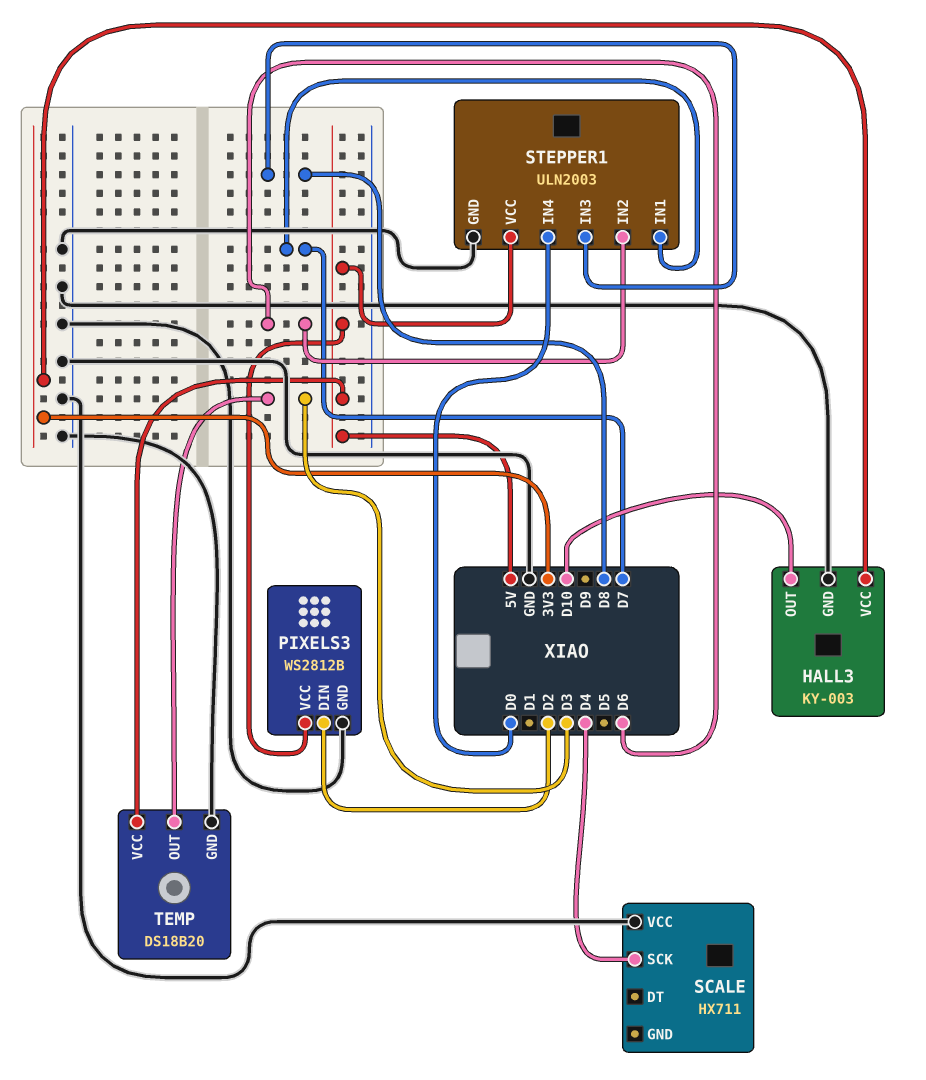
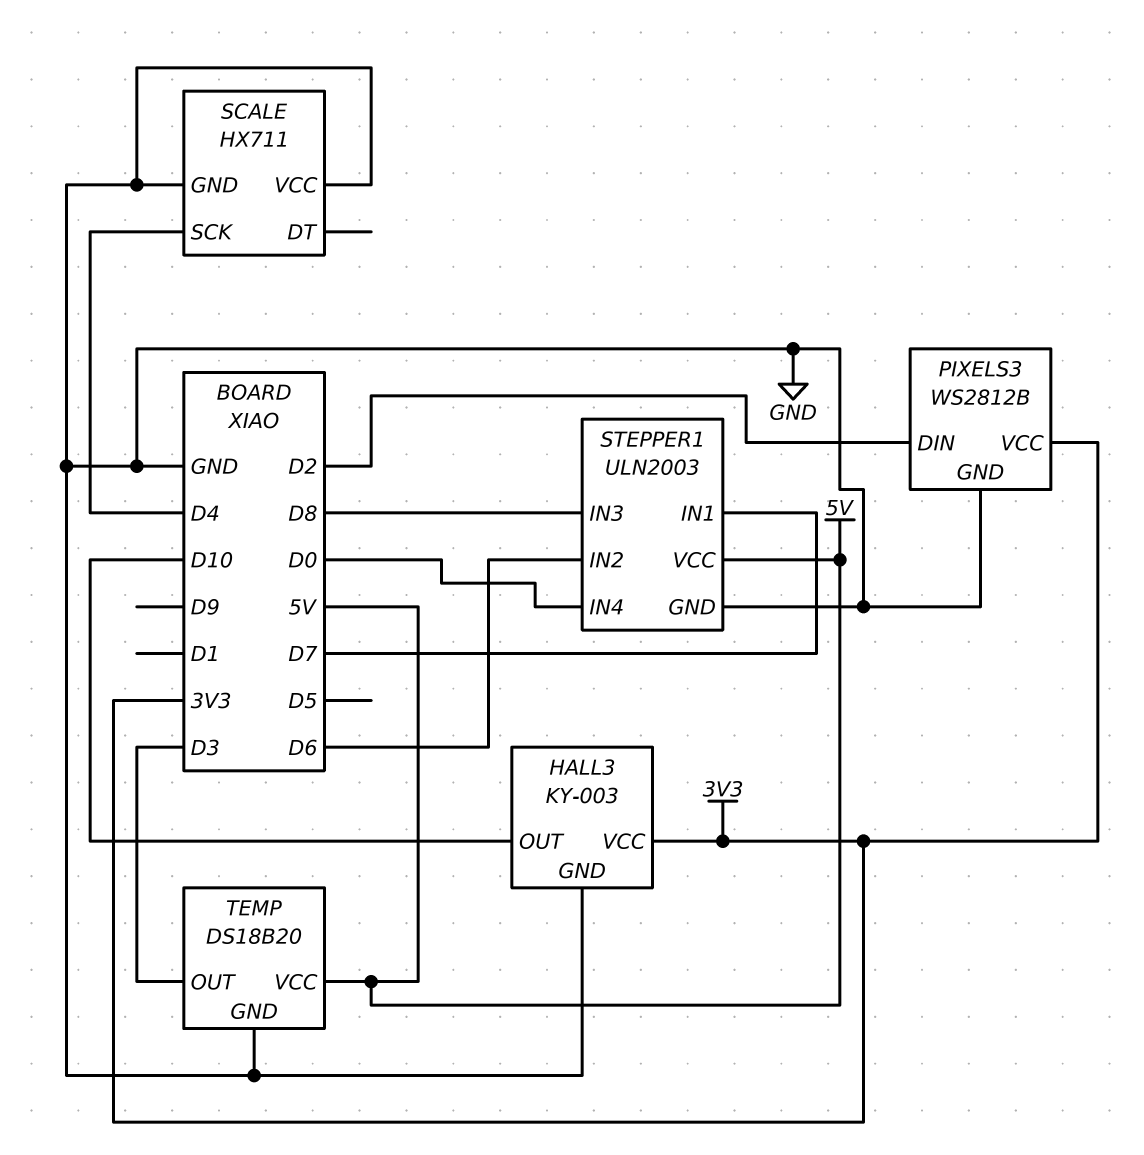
PIXELS3 pin VCC: 5V -> 3V3
SCALE pin GND: none -> GND

